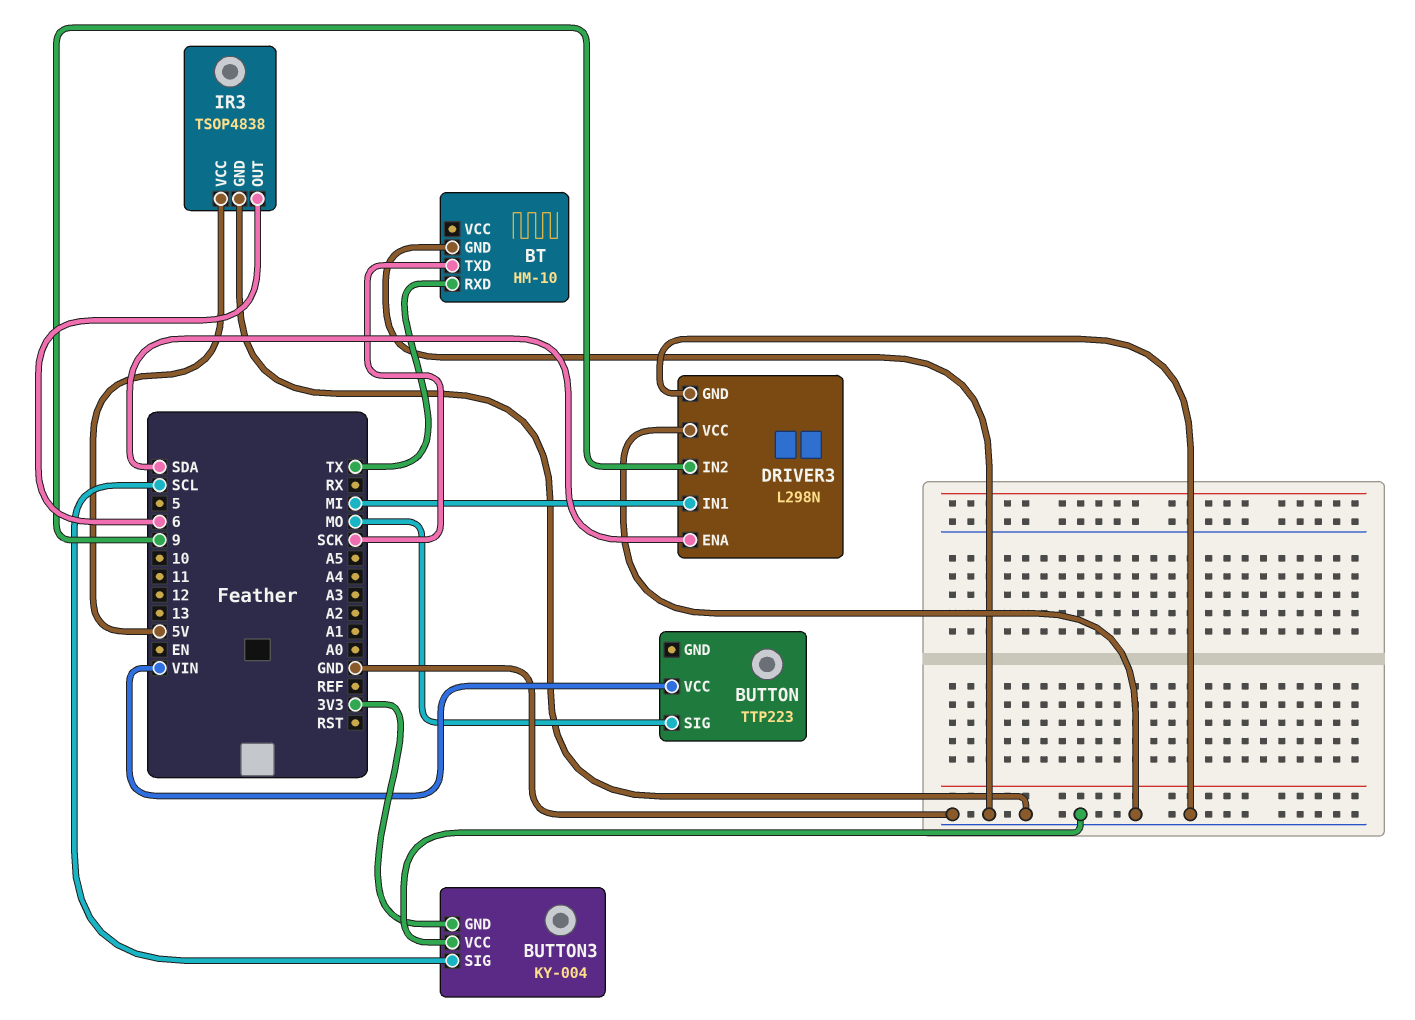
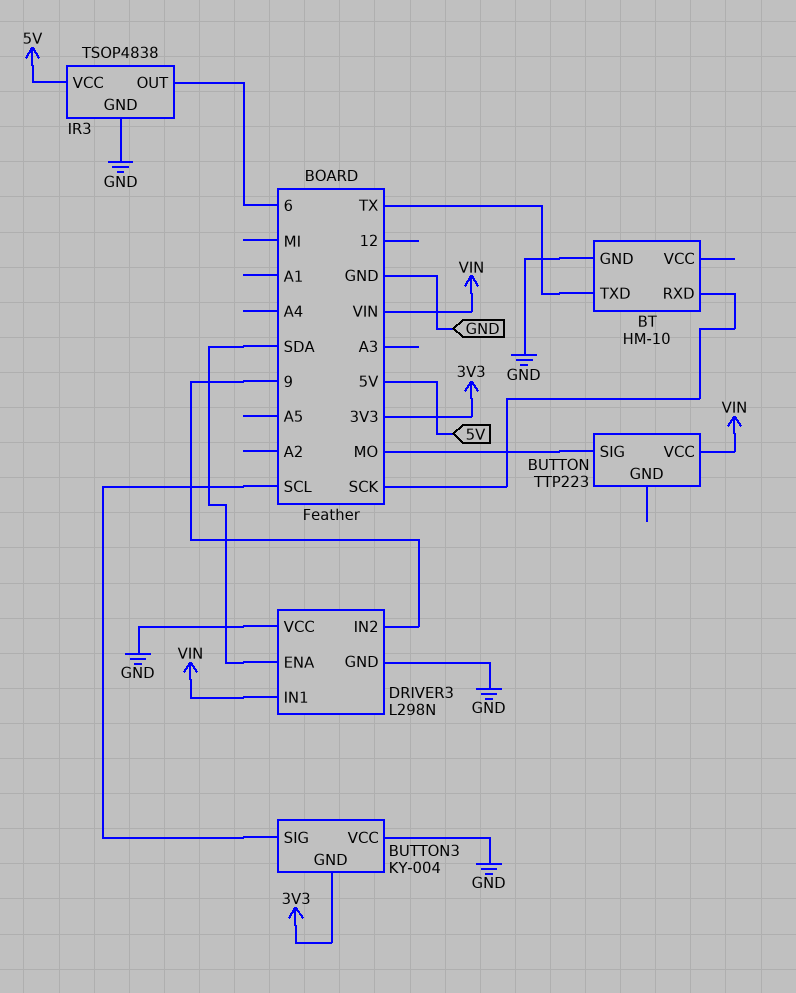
BT pin RXD: TX -> SCK
BT pin TXD: SCK -> TX
DRIVER3 pin IN1: MI -> VIN

